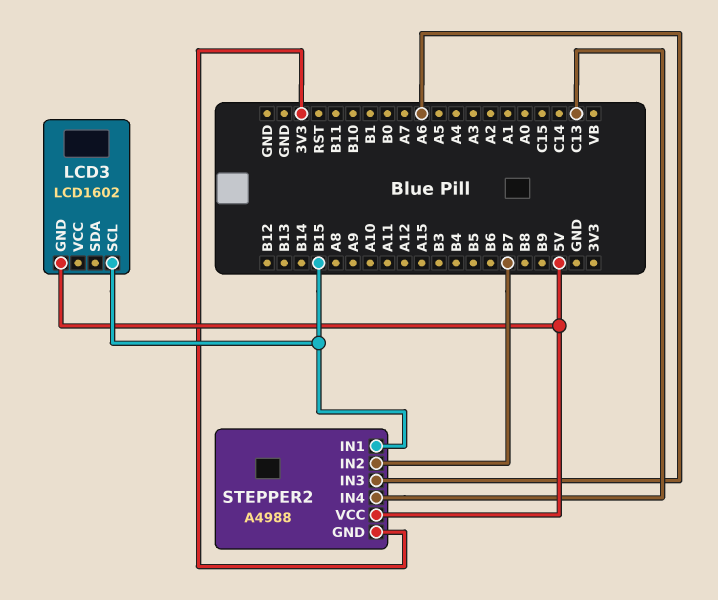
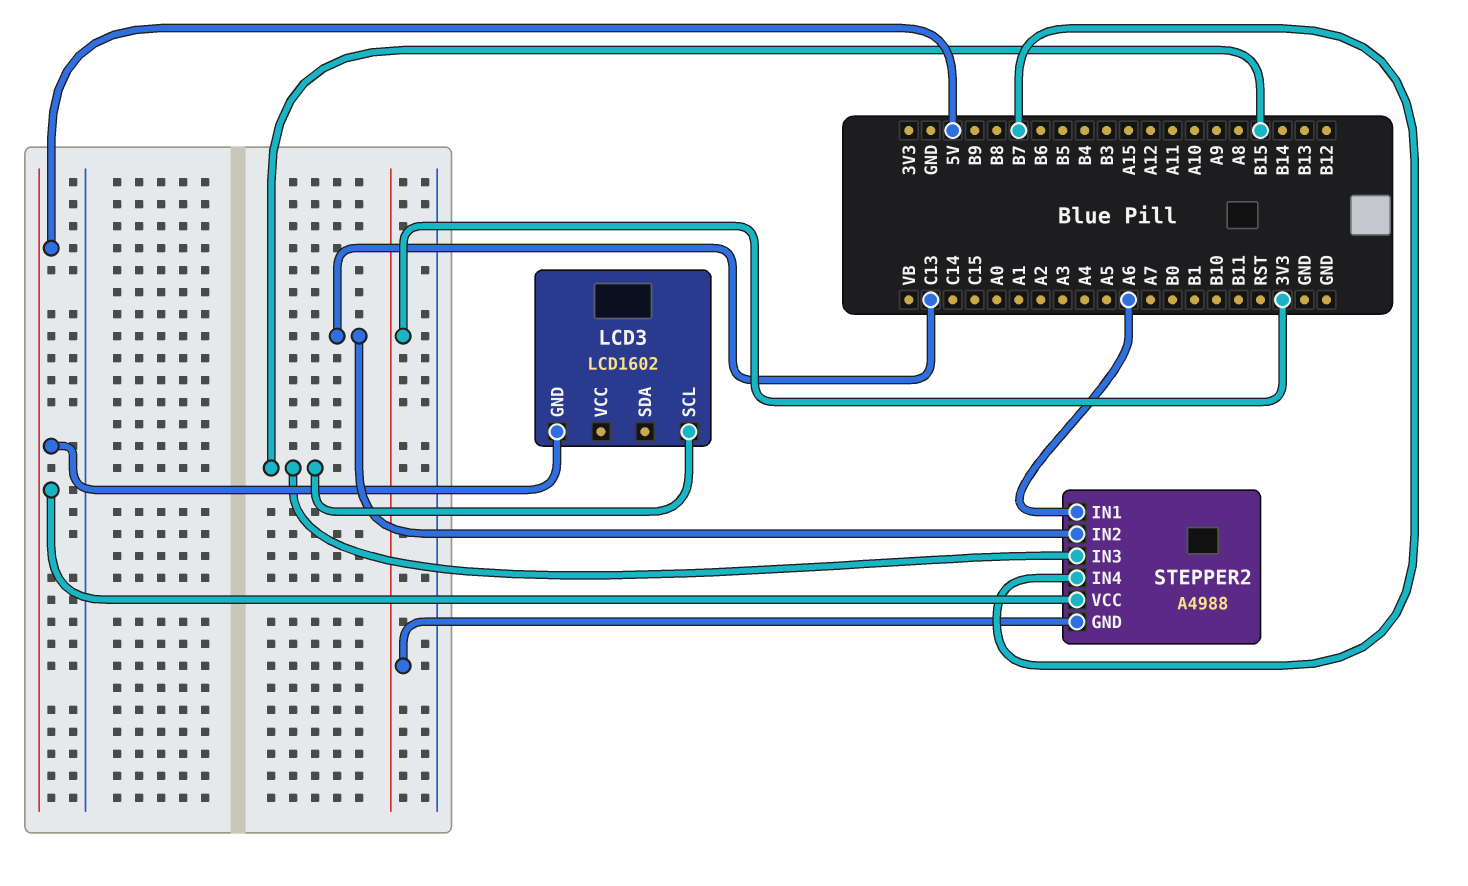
STEPPER2 pin IN1: B15 -> A6
STEPPER2 pin IN2: B7 -> C13
STEPPER2 pin IN3: A6 -> B15
STEPPER2 pin IN4: C13 -> B7

